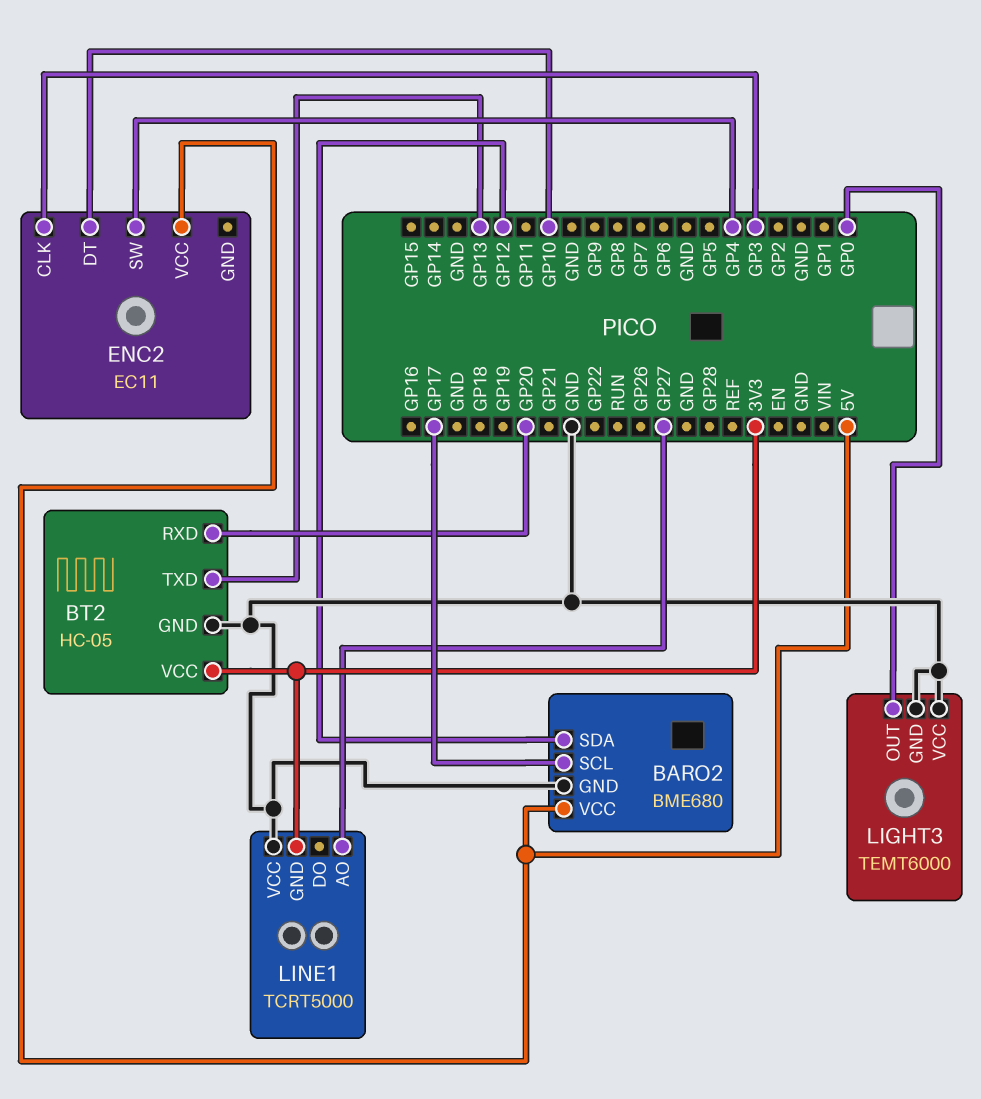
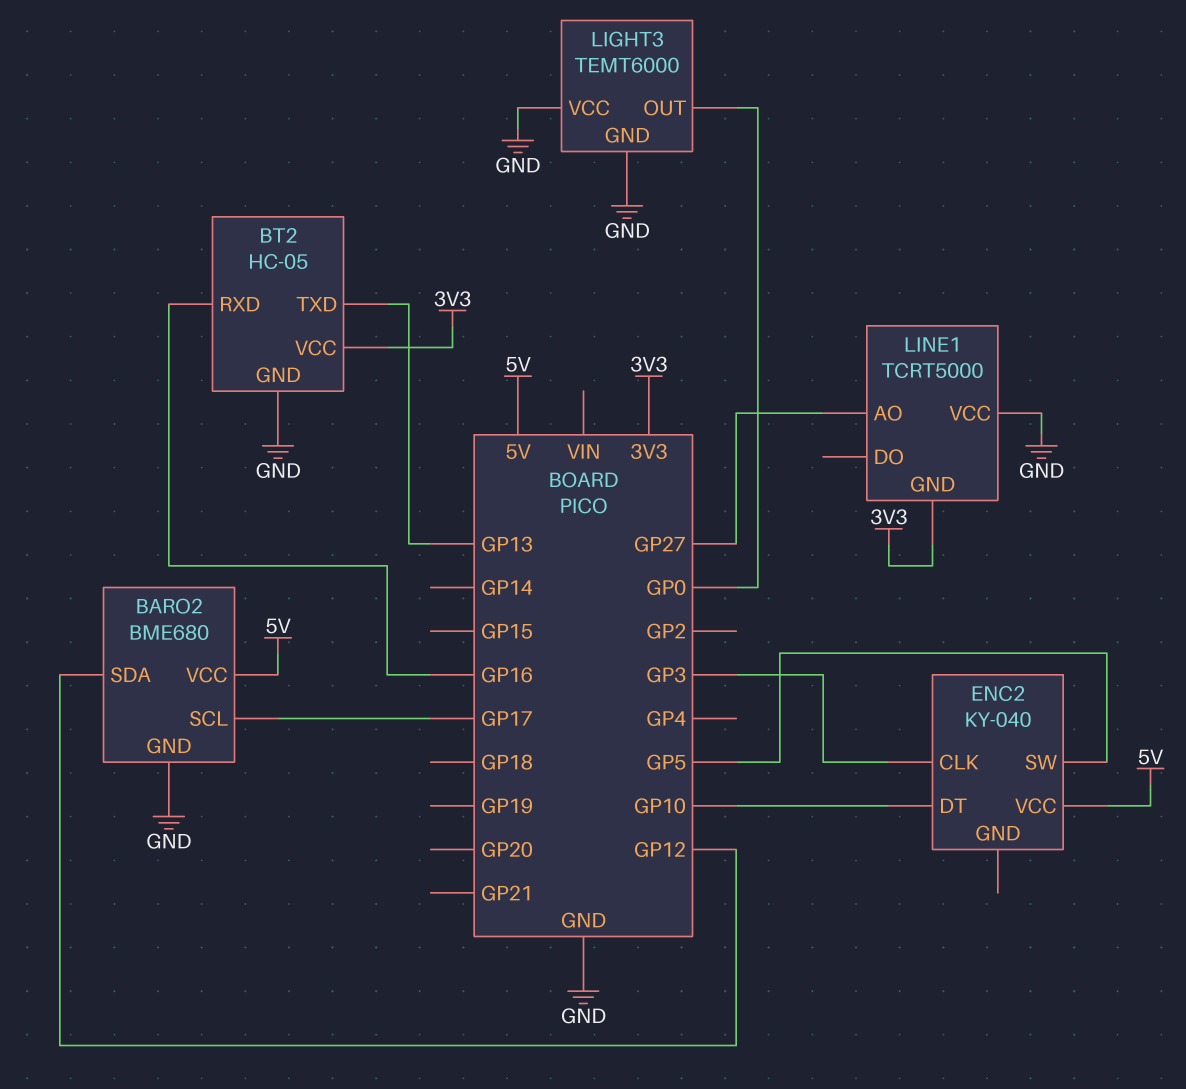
BT2 pin RXD: GP20 -> GP16
ENC2: EC11 -> KY-040
ENC2 pin SW: GP4 -> GP5

